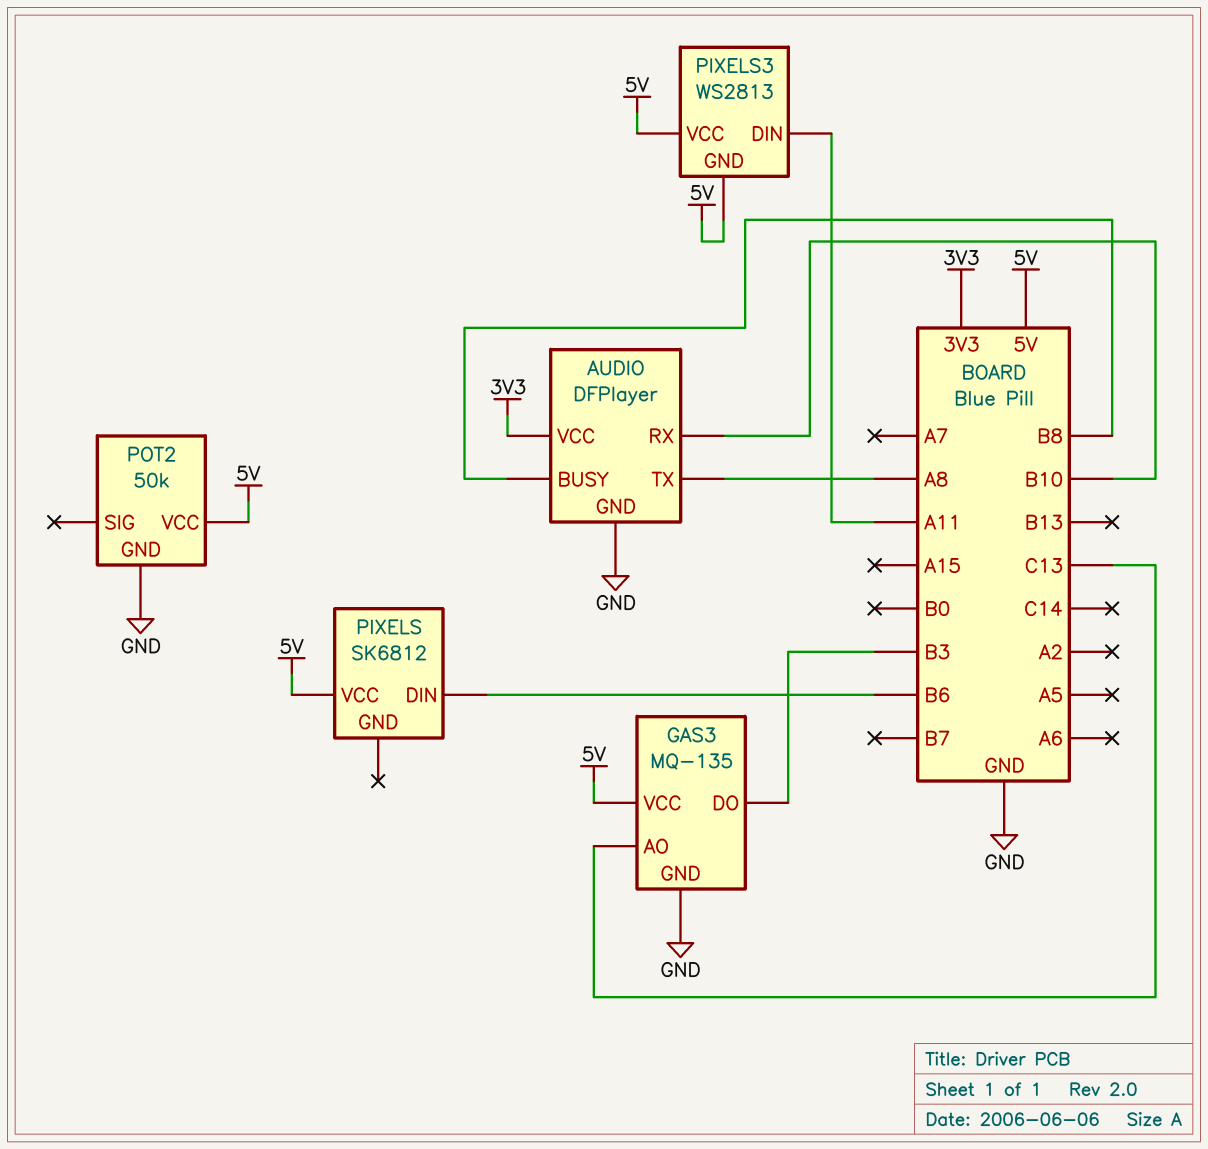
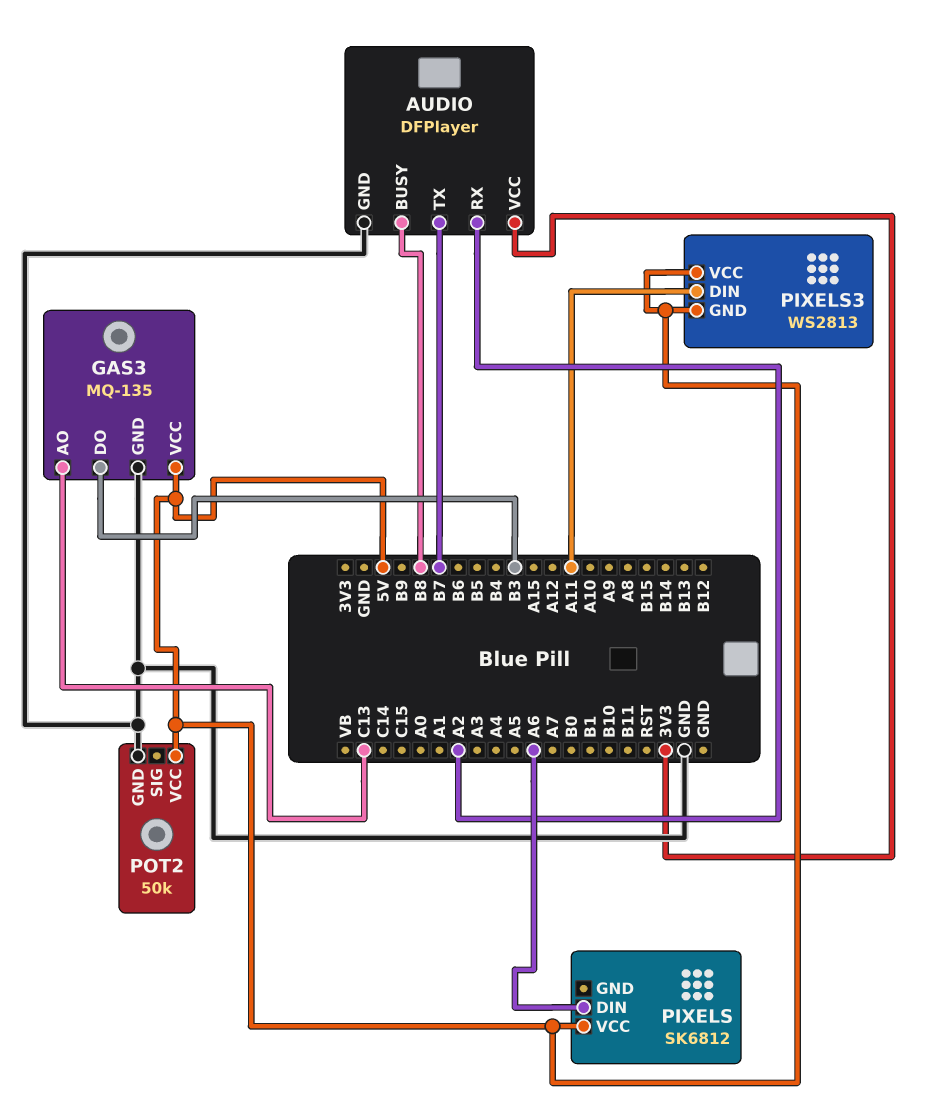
AUDIO pin RX: B10 -> A2
AUDIO pin TX: A8 -> B7
PIXELS pin DIN: B6 -> A6

